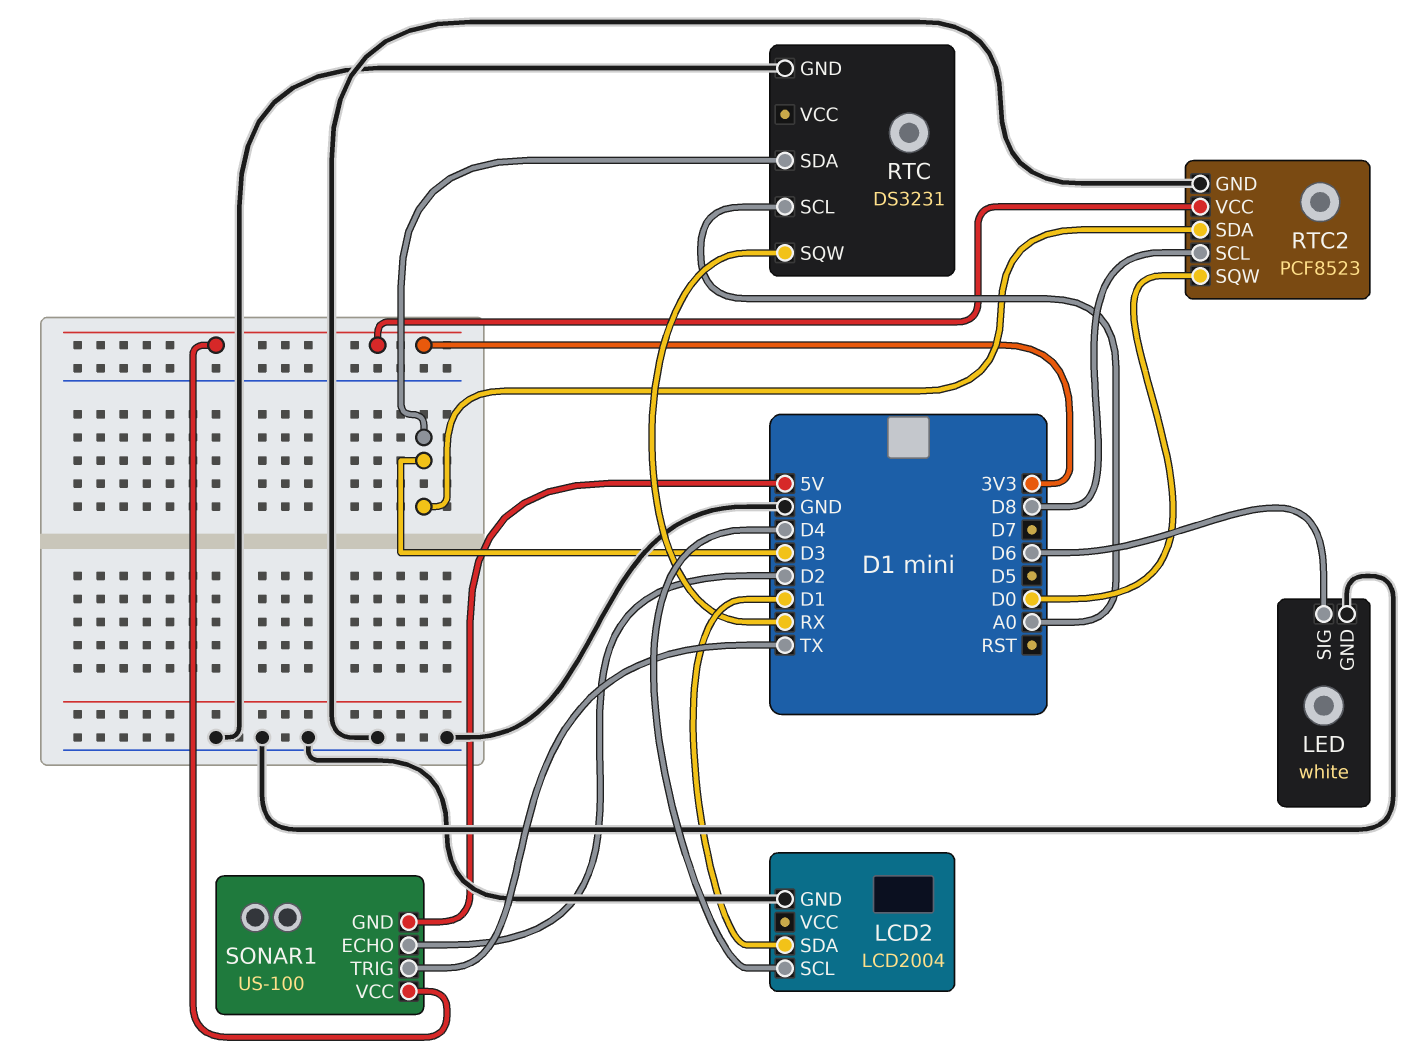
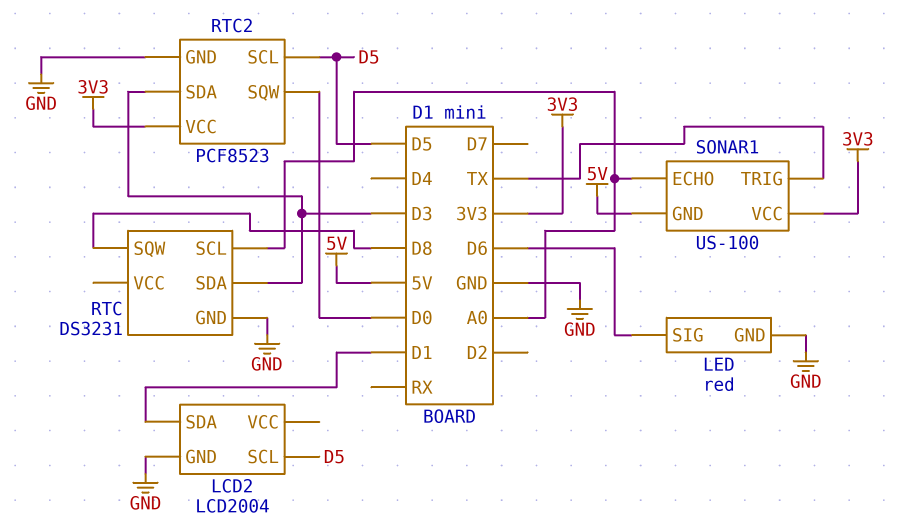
LCD2 pin SCL: D4 -> D5
LED: white -> red
RTC pin SQW: RX -> D8
RTC2 pin SCL: D8 -> D5
SONAR1 pin ECHO: D2 -> A0

